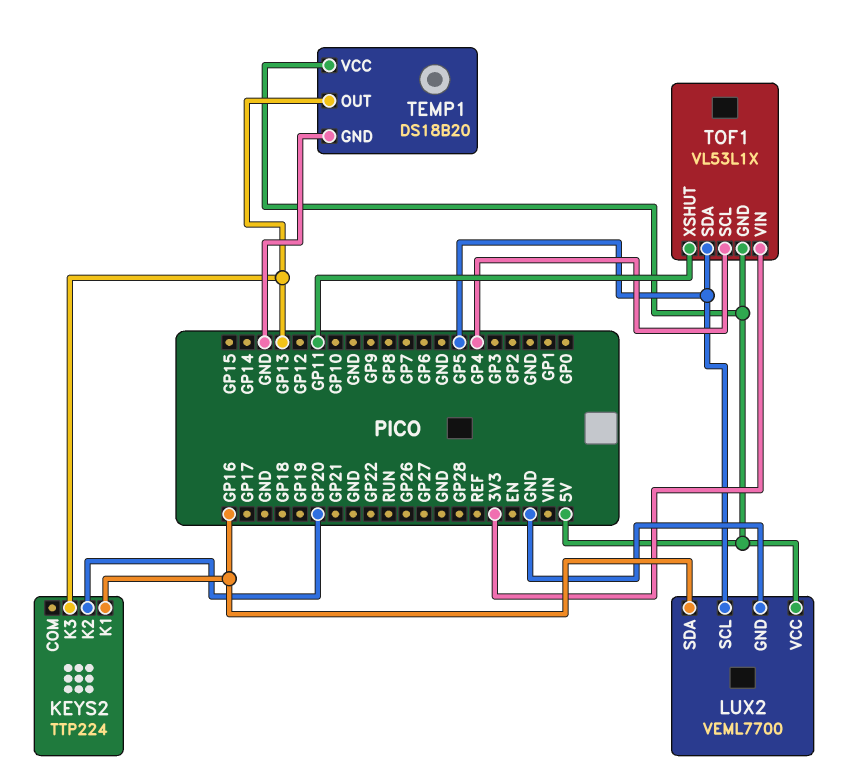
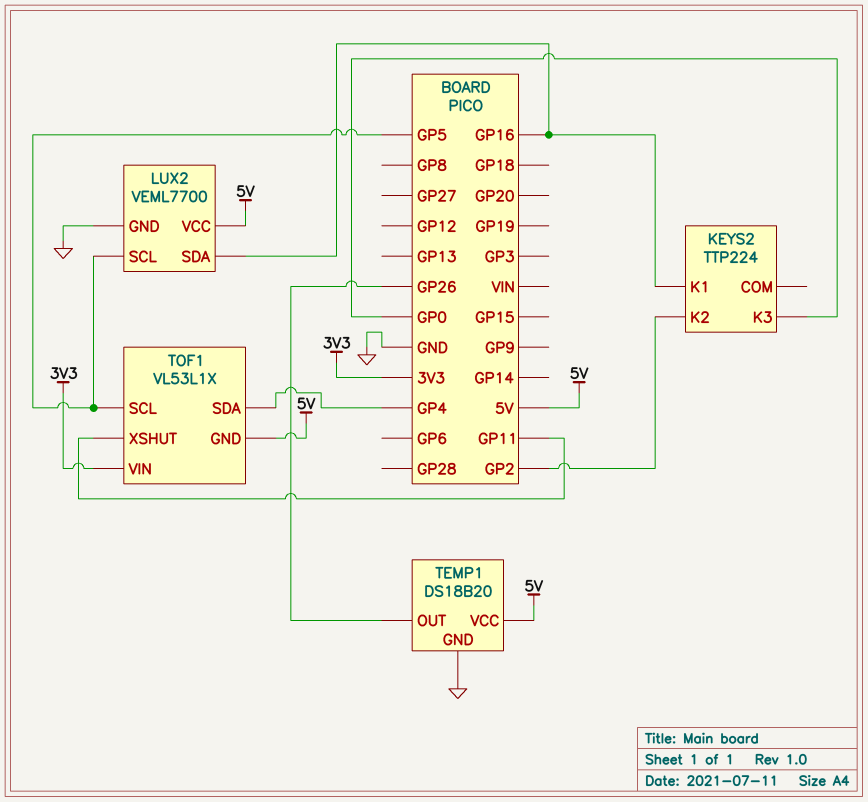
KEYS2 pin K2: GP20 -> GP2
KEYS2 pin K3: GP13 -> GP0
TEMP1 pin OUT: GP13 -> GP26
TOF1 pin SCL: GP4 -> GP5
TOF1 pin SDA: GP5 -> GP4

